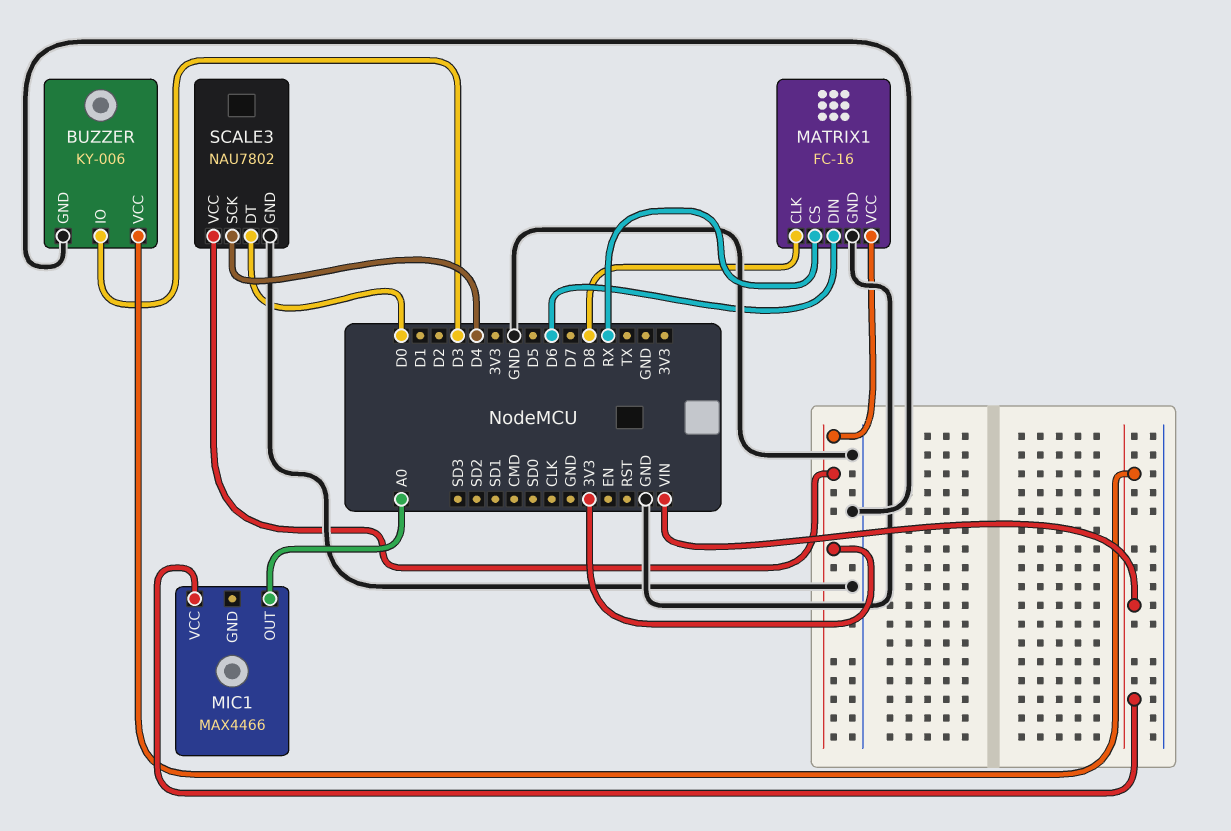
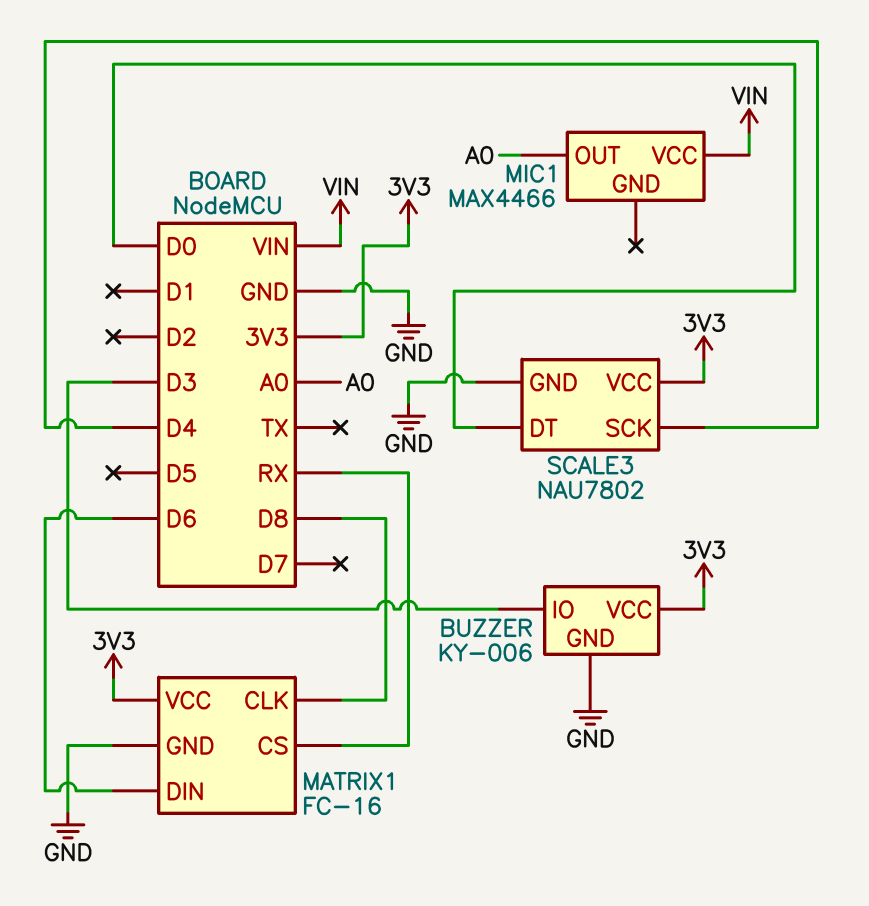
BUZZER pin VCC: VIN -> 3V3

